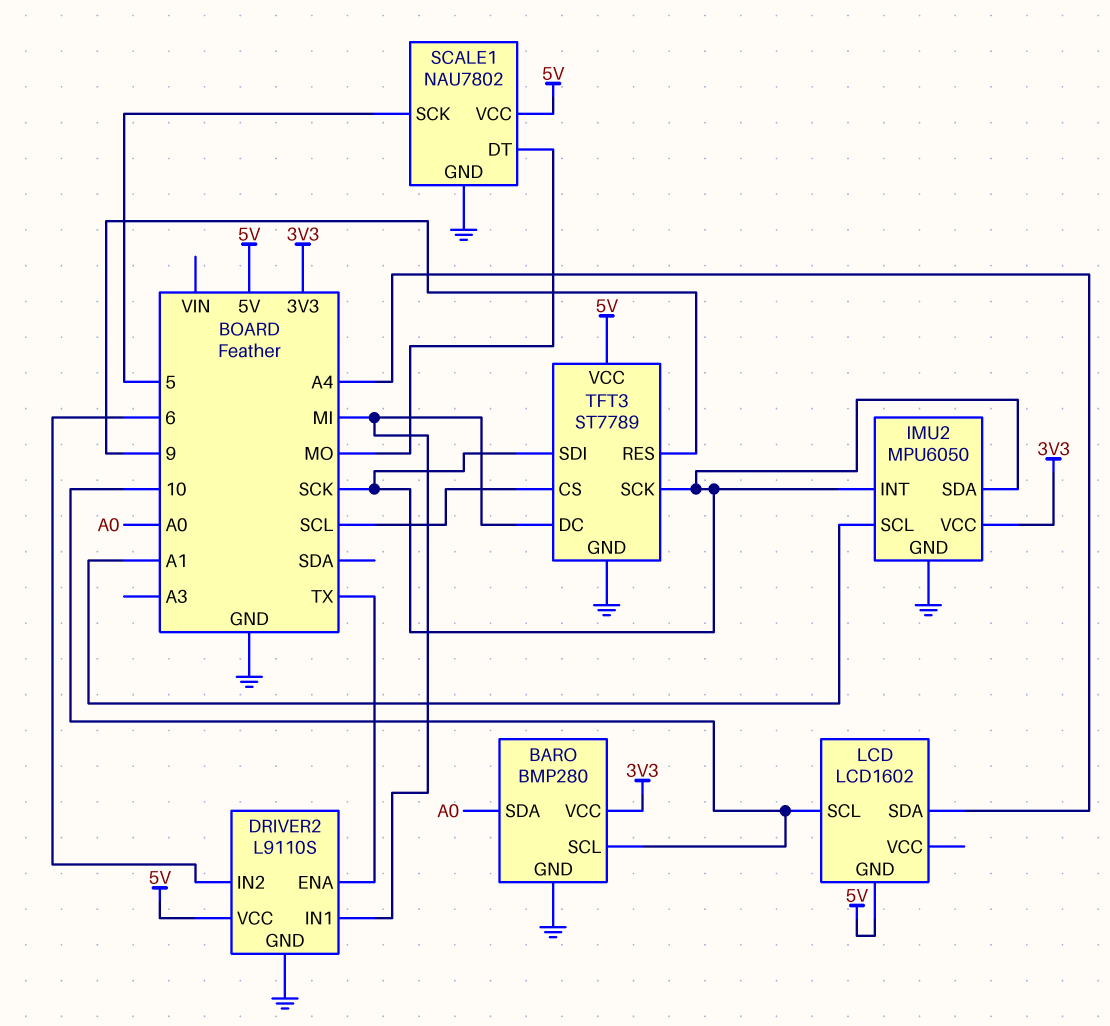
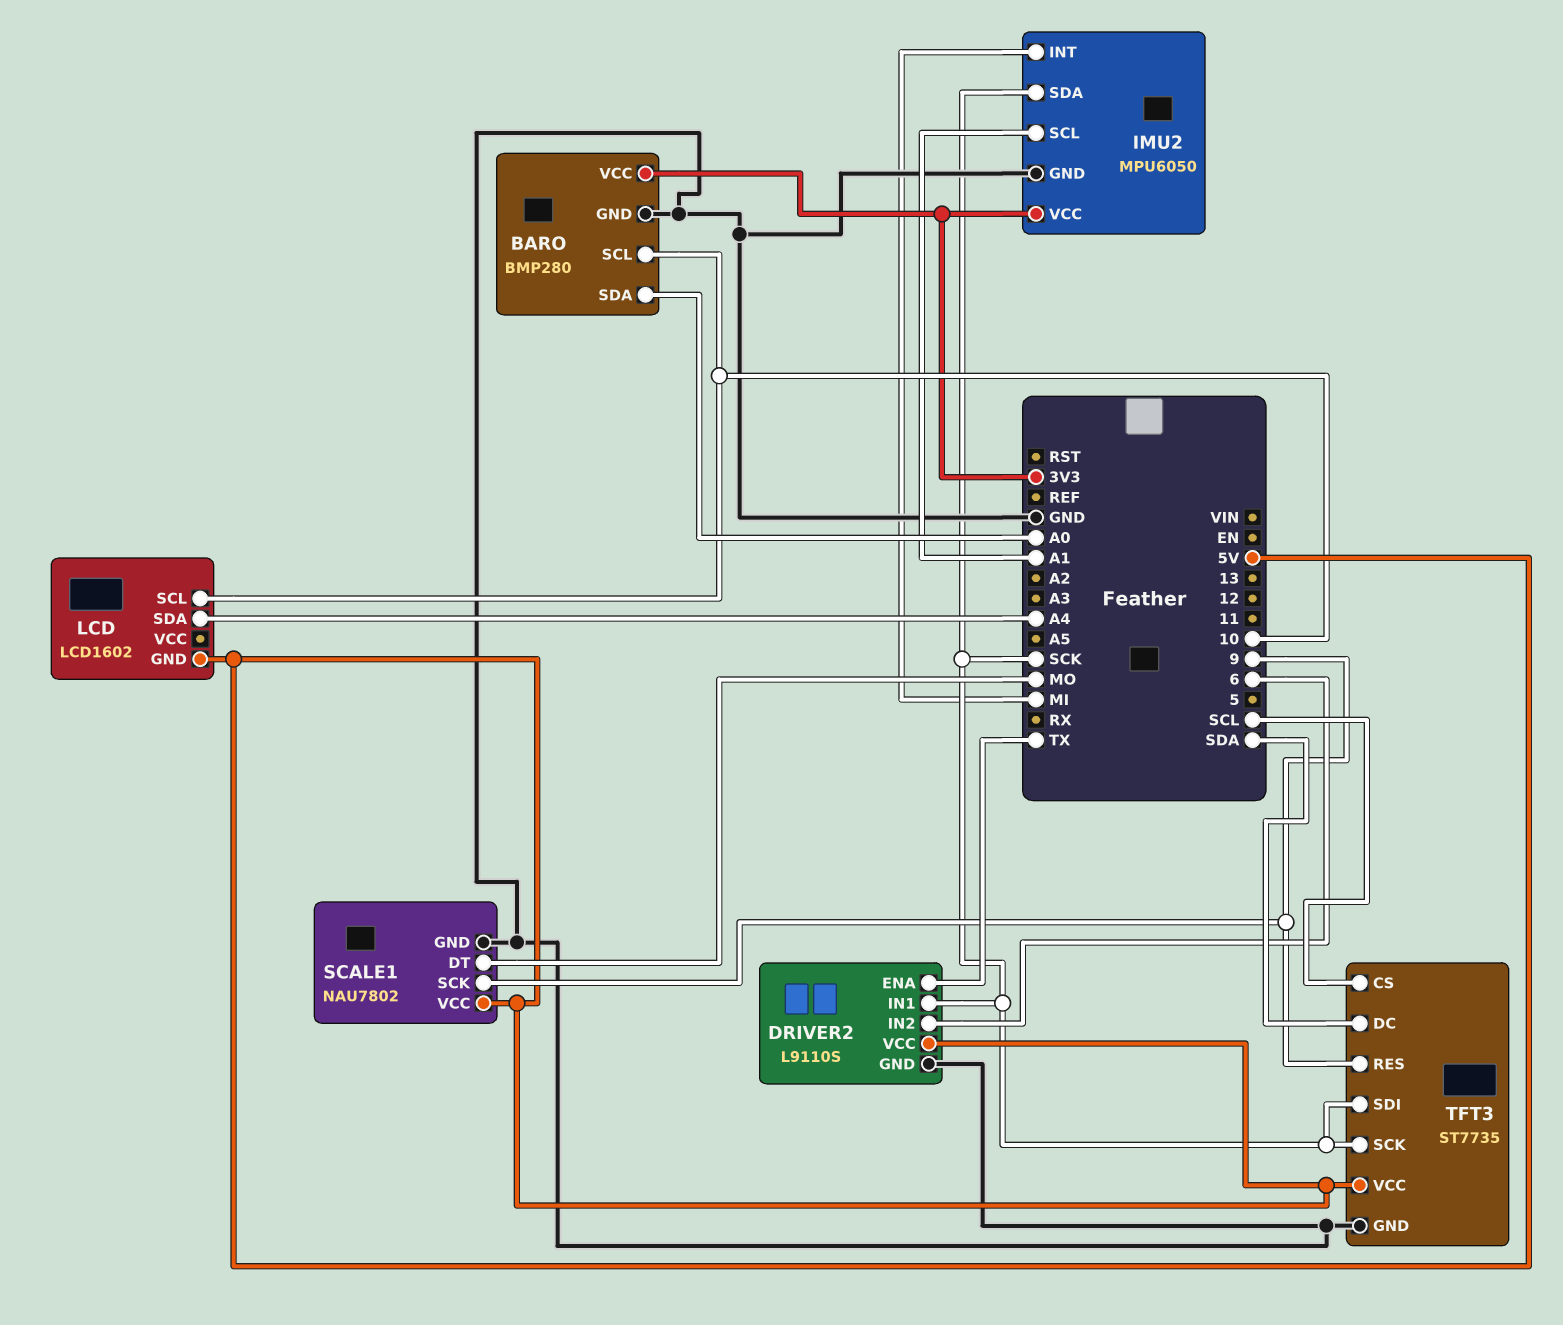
DRIVER2 pin IN1: MI -> SCK
IMU2 pin INT: SCK -> MI
SCALE1 pin SCK: 5 -> 9
TFT3: ST7789 -> ST7735
TFT3 pin DC: MI -> SDA

